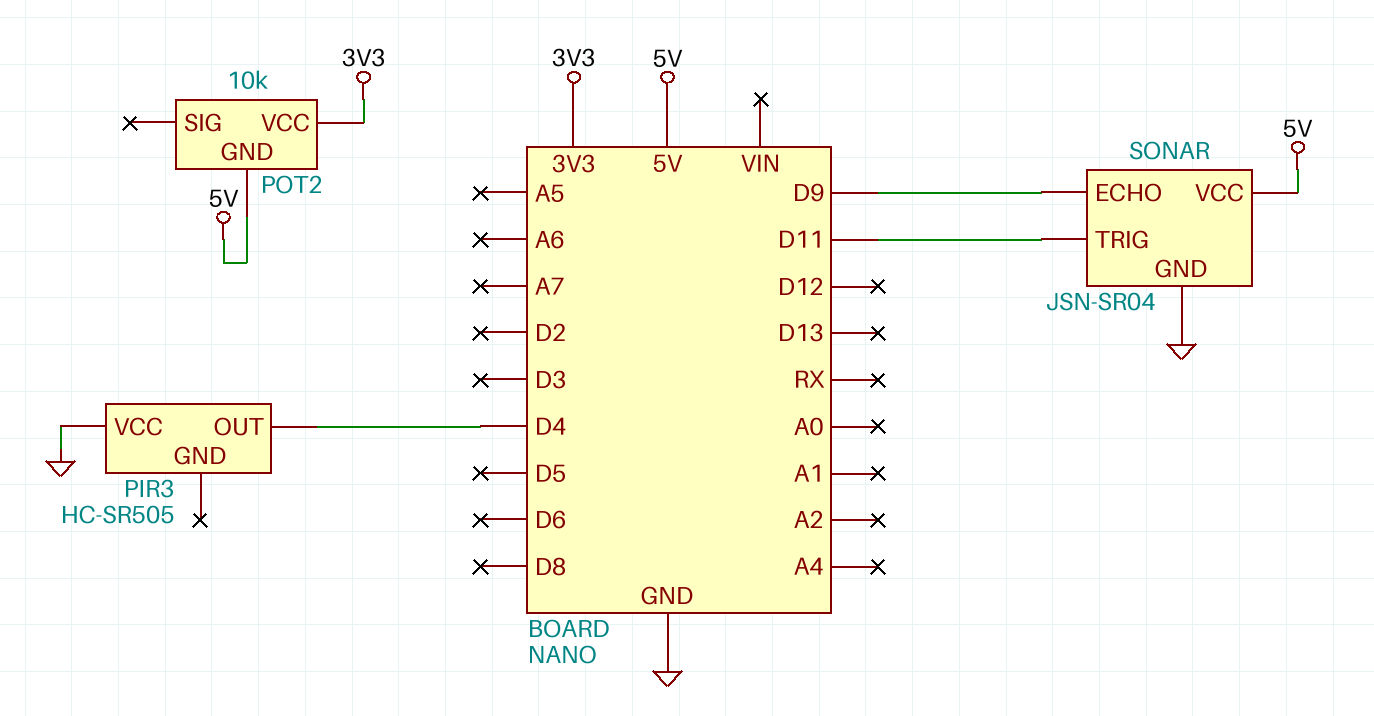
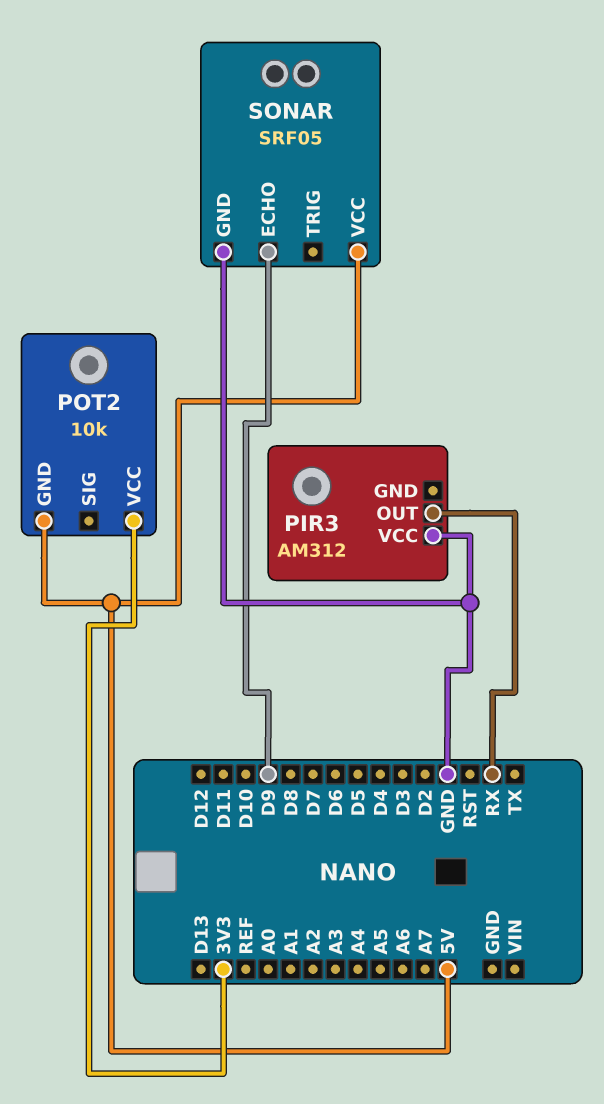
PIR3: HC-SR505 -> AM312
PIR3 pin OUT: D4 -> RX
SONAR: JSN-SR04 -> SRF05
SONAR pin TRIG: D11 -> none

